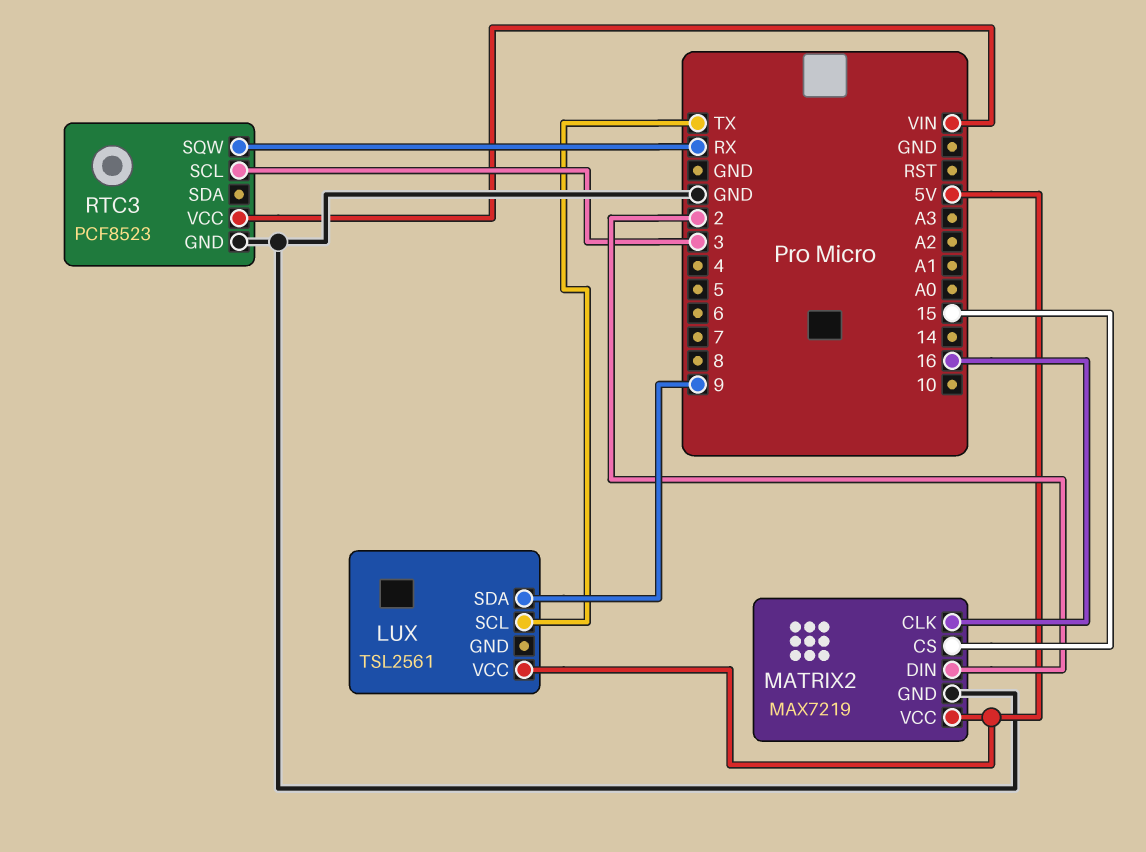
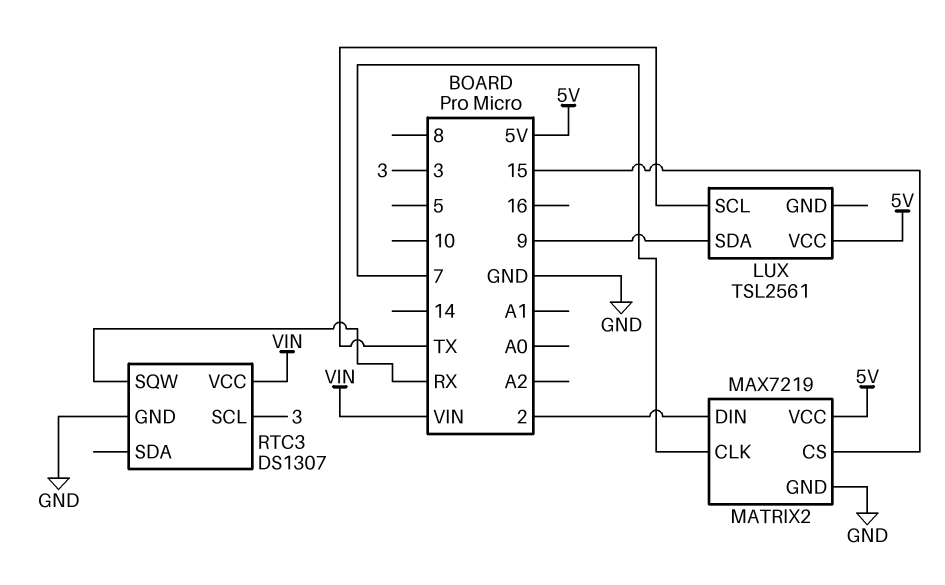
MATRIX2 pin CLK: 16 -> 7
RTC3: PCF8523 -> DS1307

